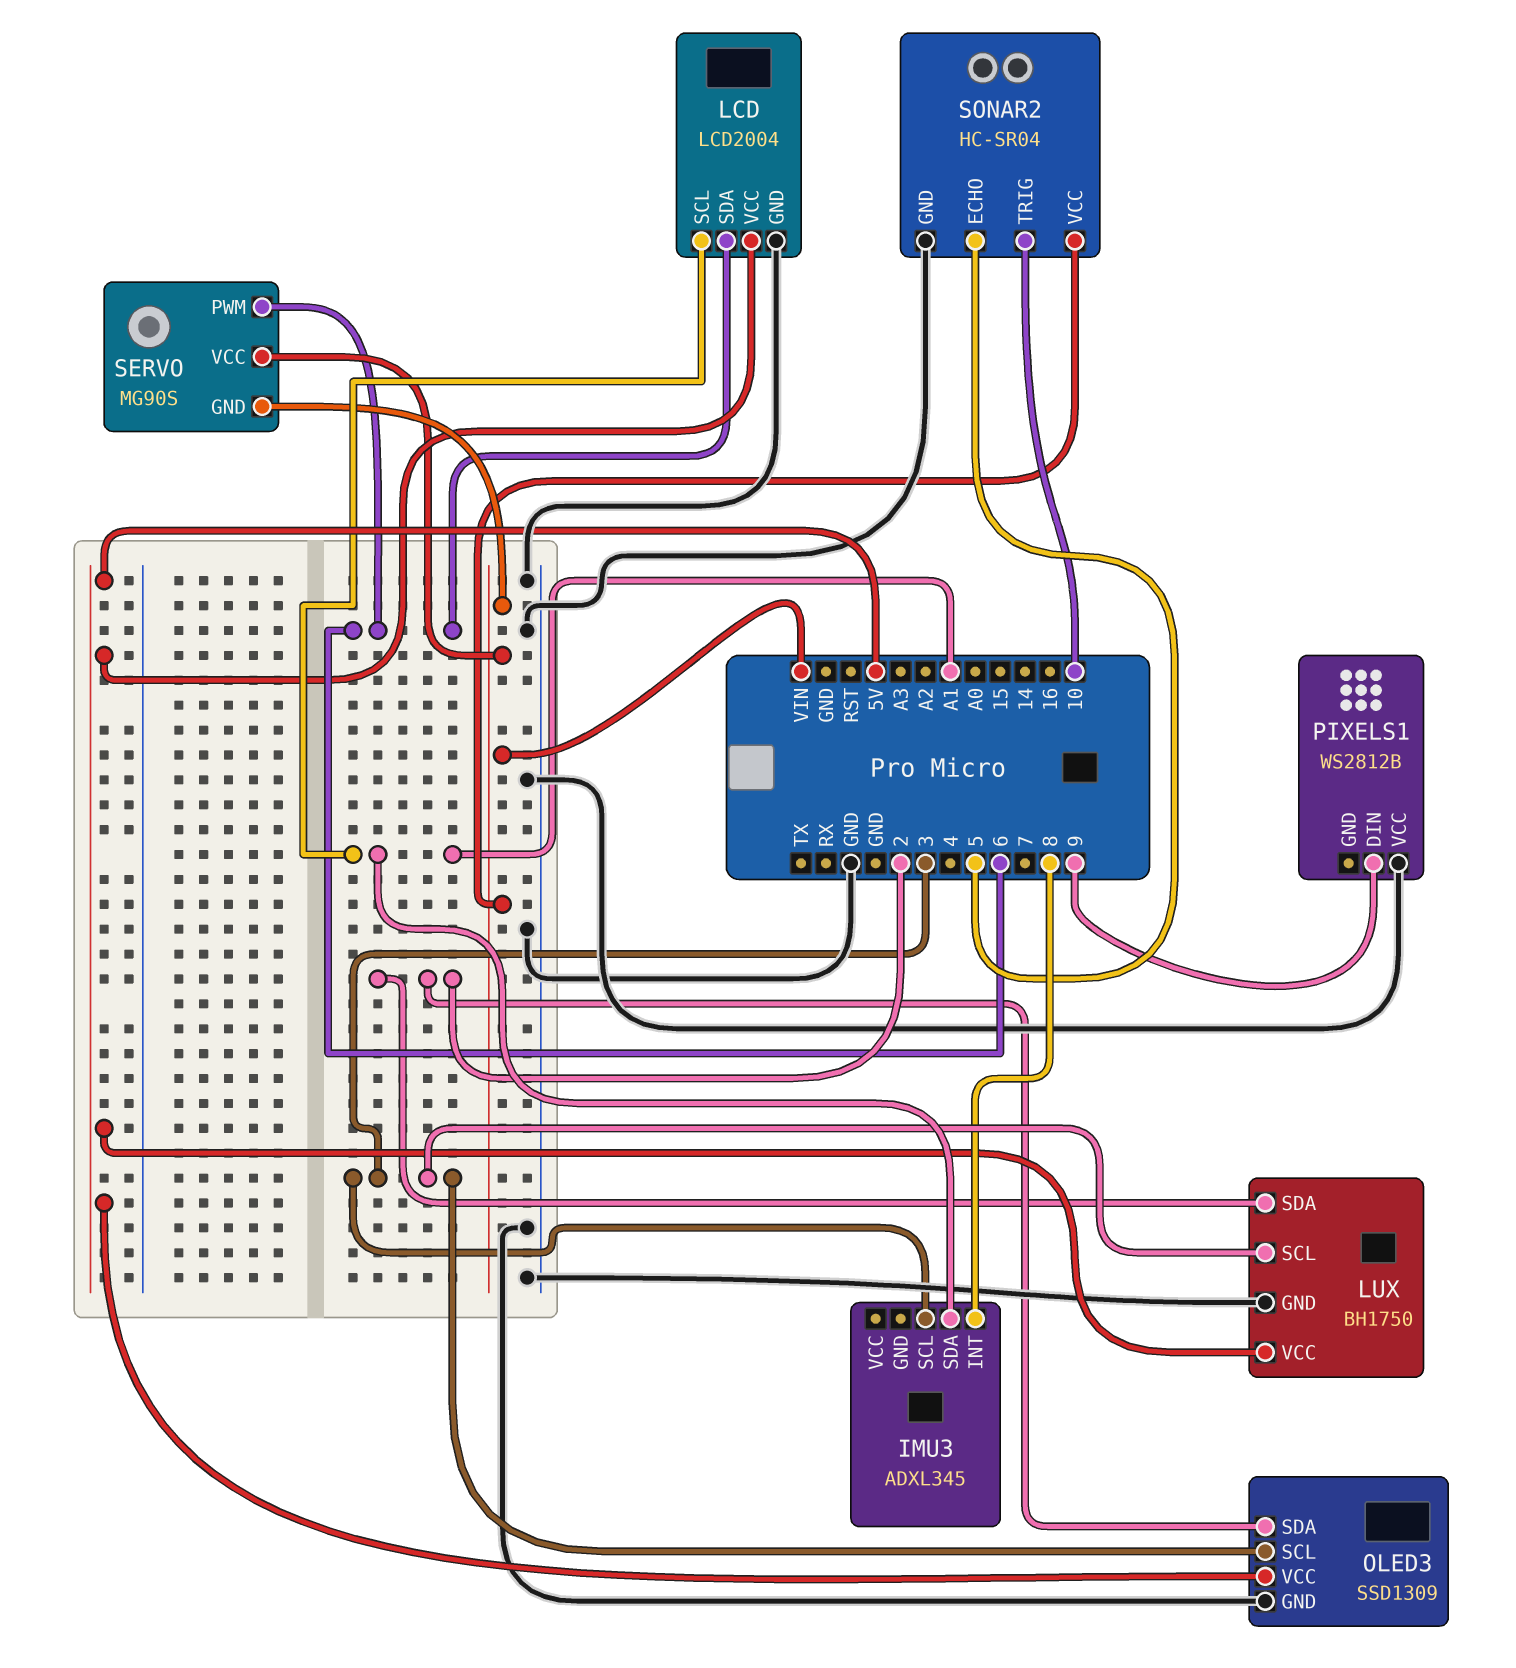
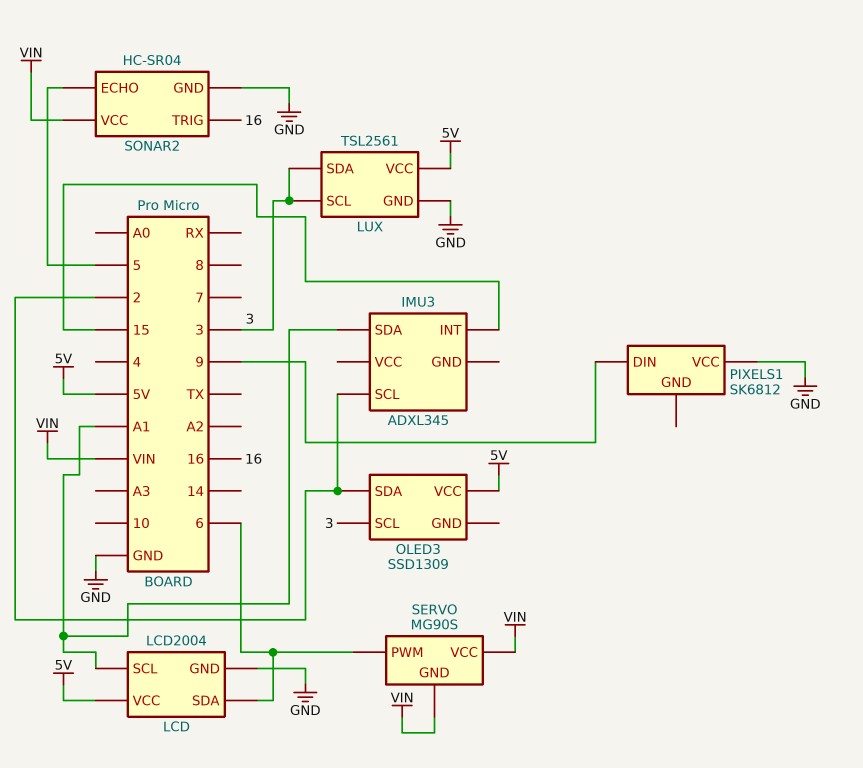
IMU3 pin INT: 8 -> 15
IMU3 pin SCL: 3 -> 2
LUX: BH1750 -> TSL2561
LUX pin SDA: 2 -> 3
OLED3 pin GND: GND -> none
PIXELS1: WS2812B -> SK6812
SONAR2 pin TRIG: 10 -> 16

